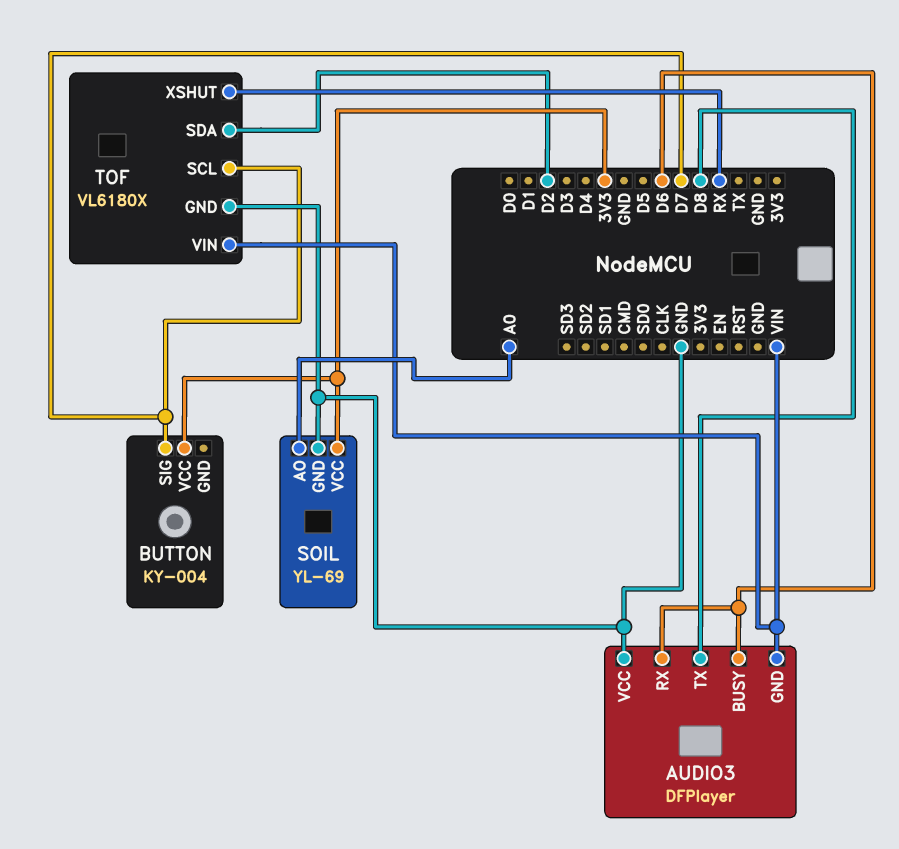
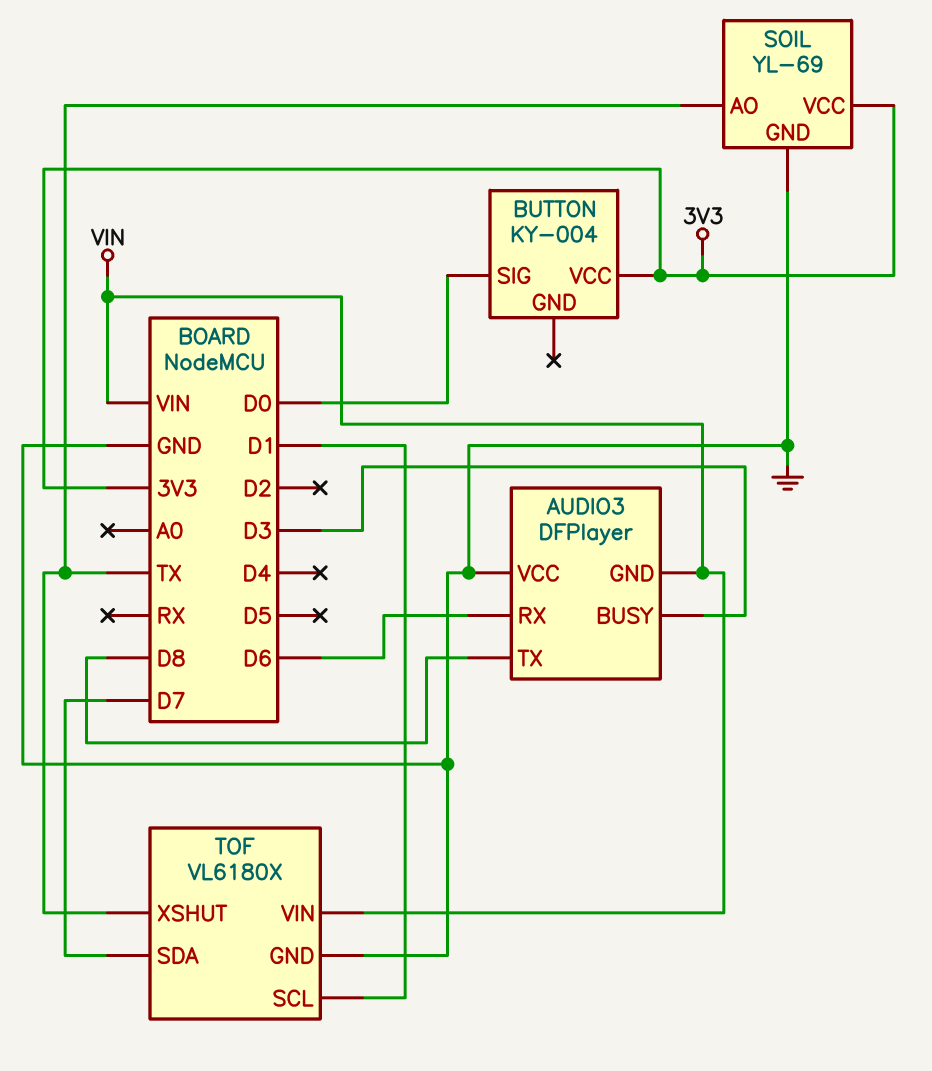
AUDIO3 pin BUSY: D6 -> D3
BUTTON pin SIG: D7 -> D0
SOIL pin AO: A0 -> TX
TOF pin SCL: D7 -> D1
TOF pin SDA: D2 -> D7
TOF pin XSHUT: RX -> TX

